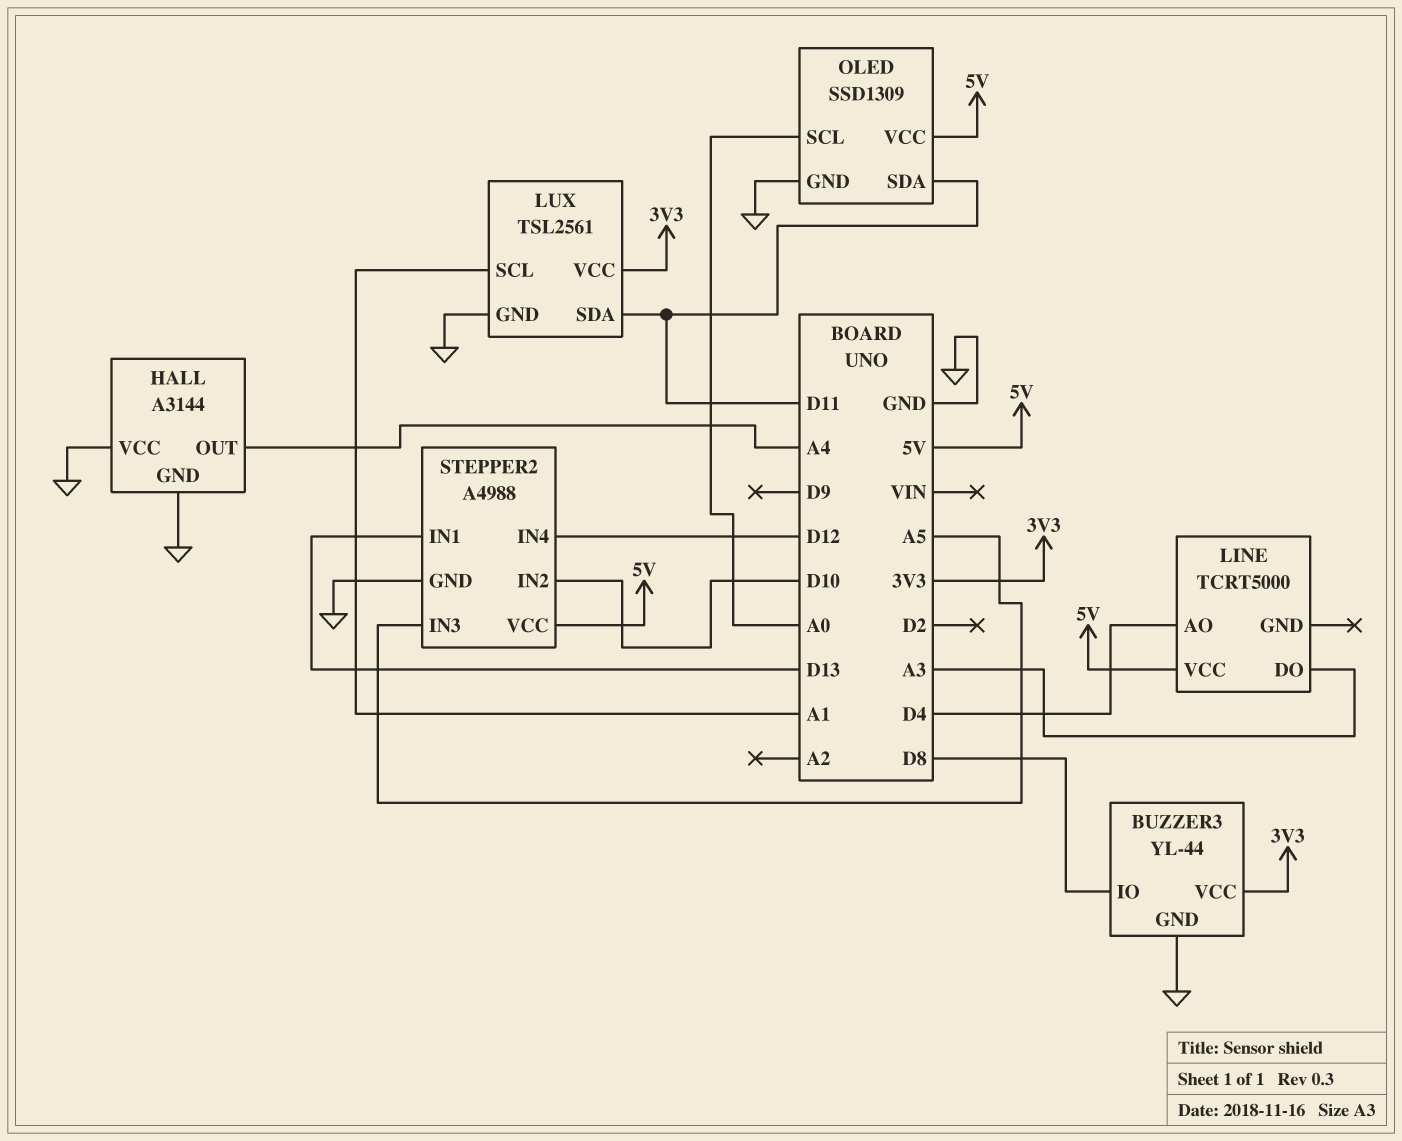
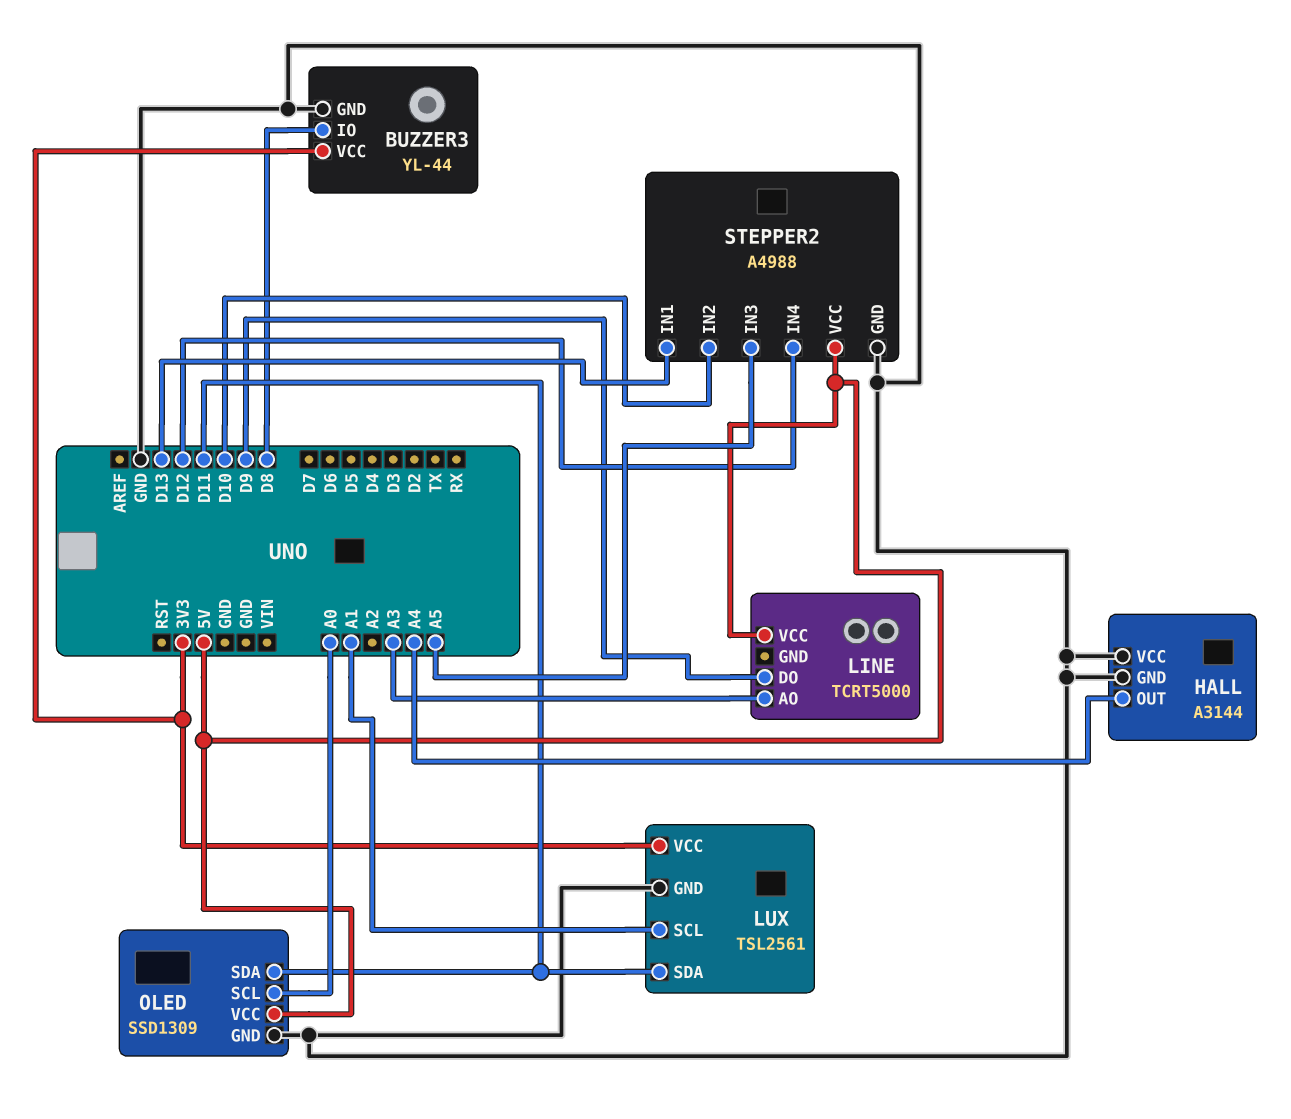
LINE pin AO: D4 -> A3
LINE pin DO: A3 -> D9

